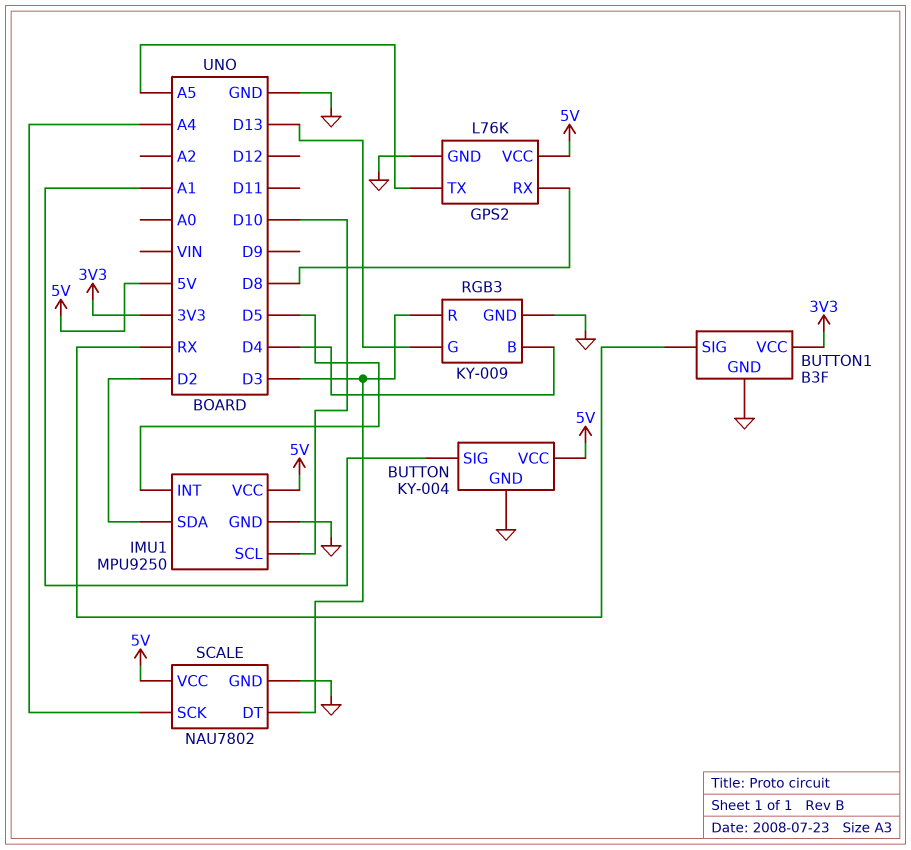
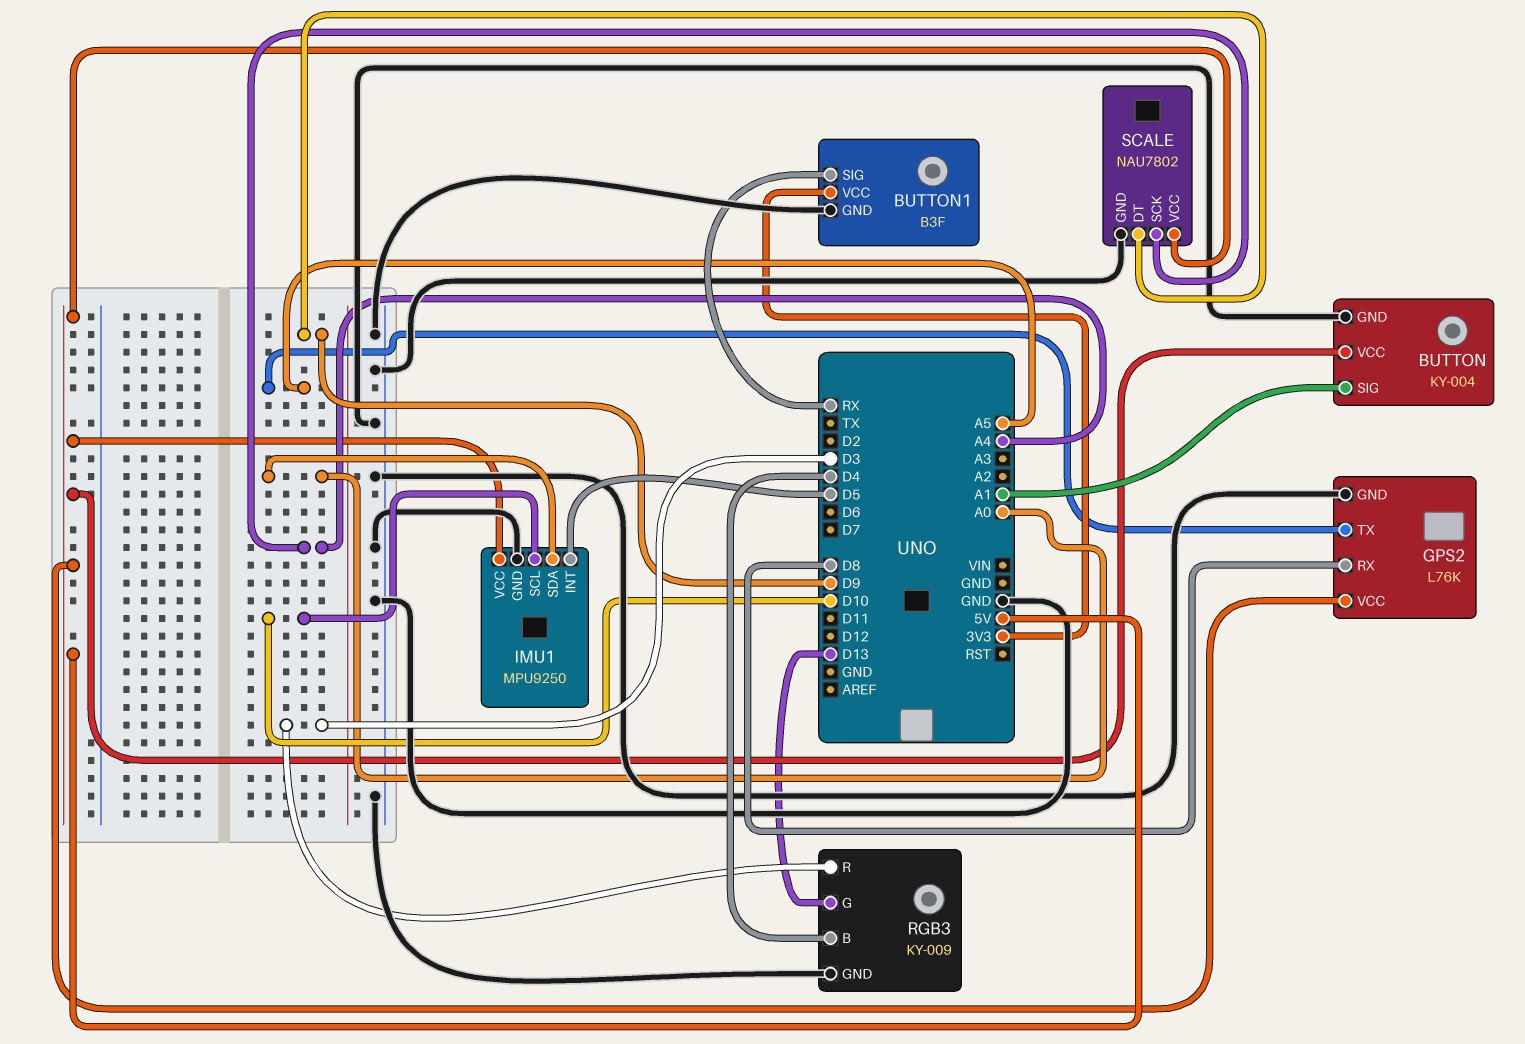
IMU1 pin SDA: D2 -> A0
SCALE pin DT: D3 -> D9

